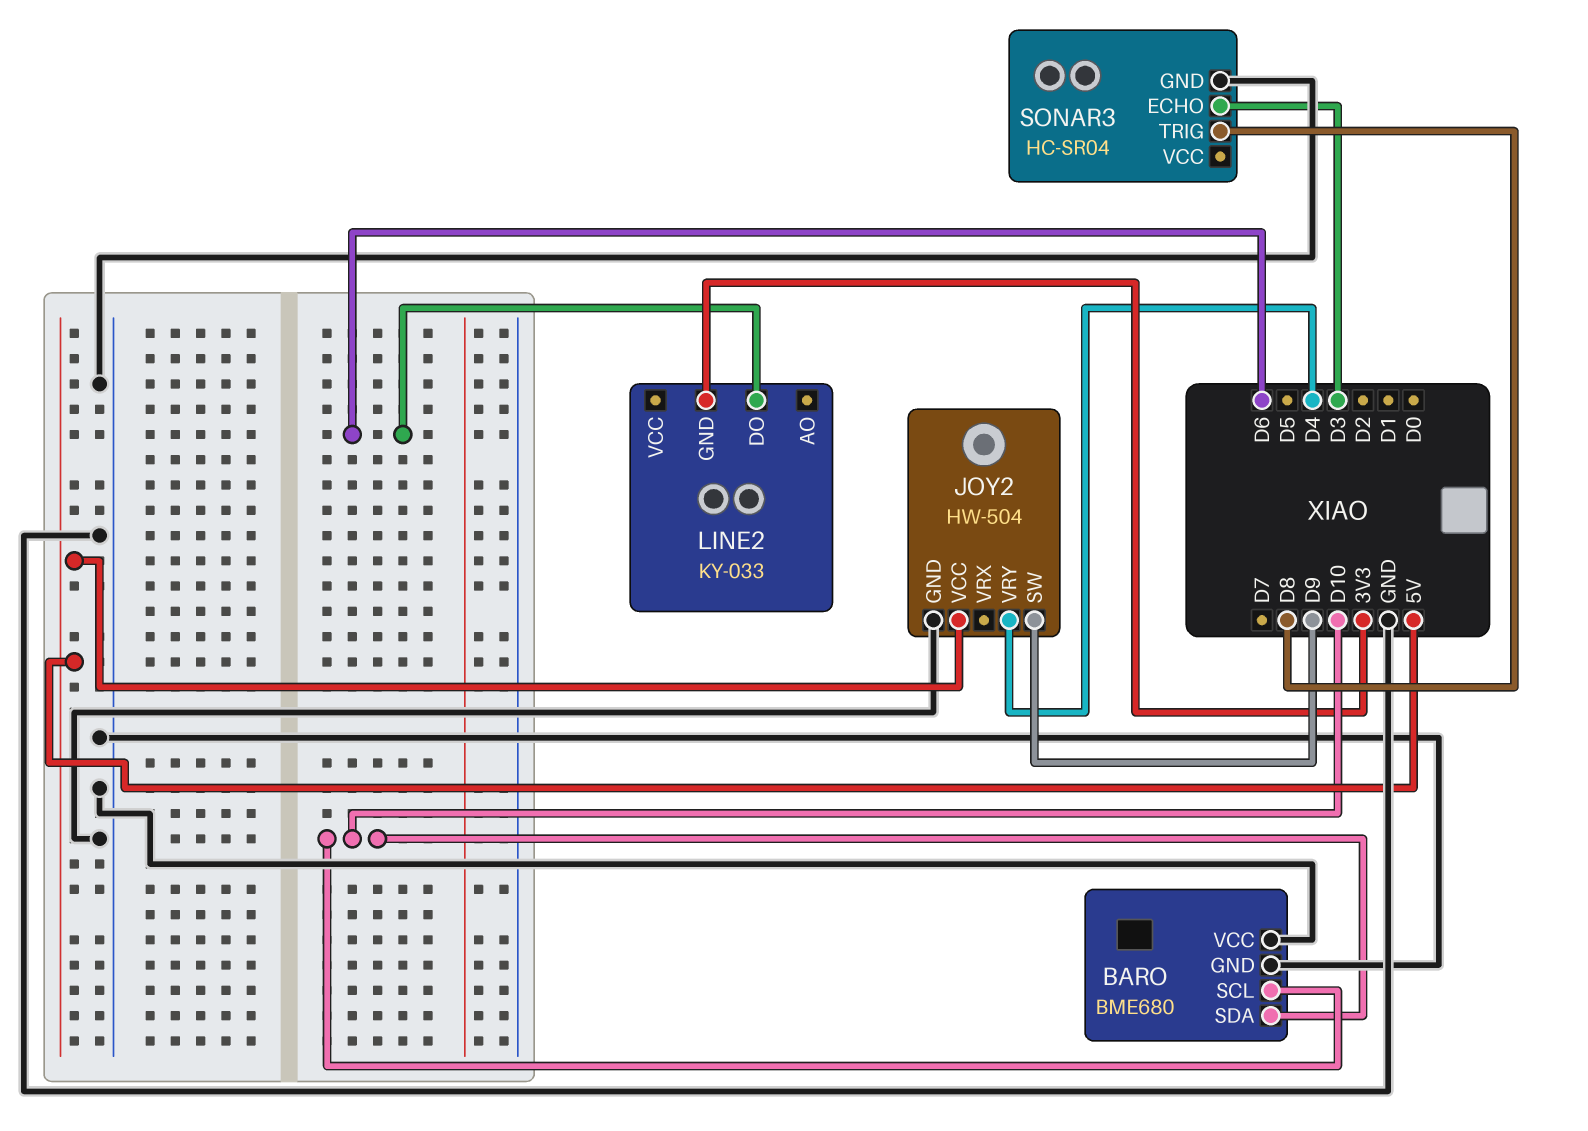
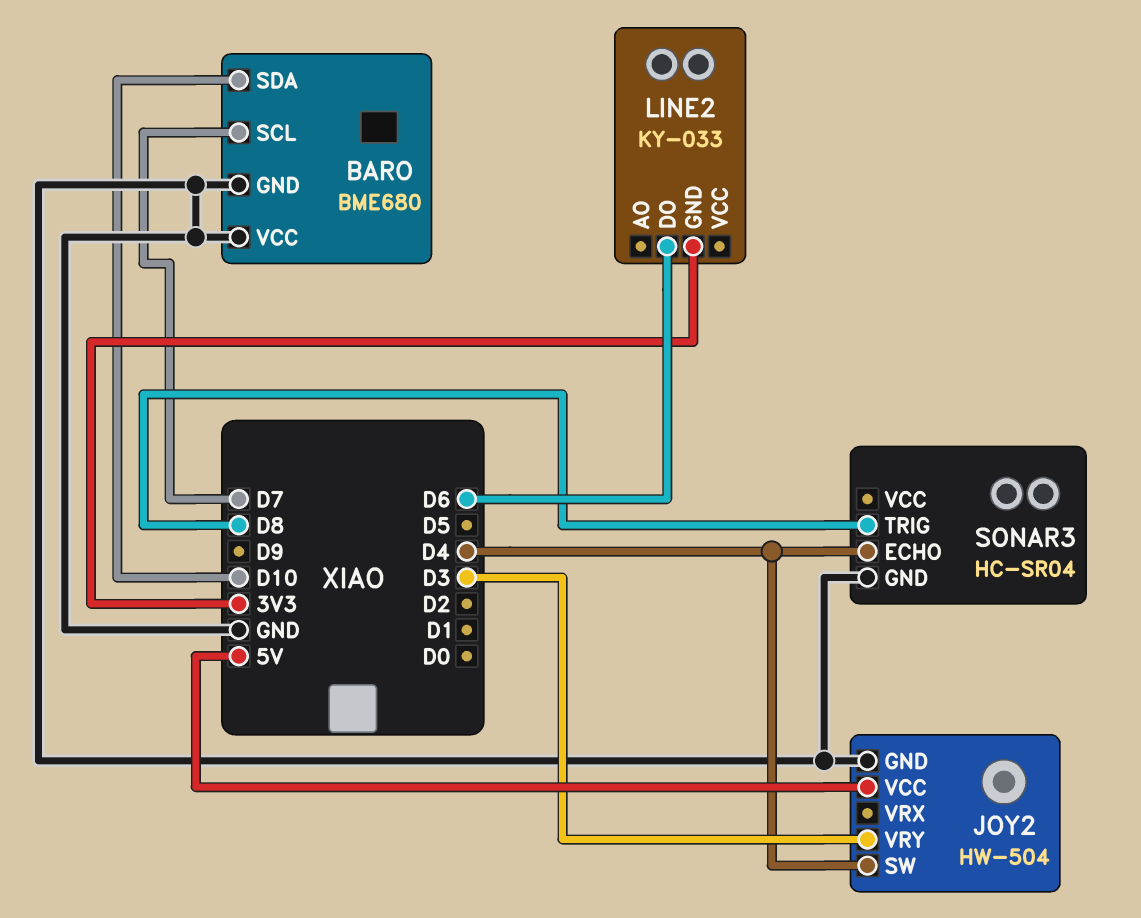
BARO pin SCL: D10 -> D7
JOY2 pin SW: D9 -> D4
JOY2 pin VRY: D4 -> D3
SONAR3 pin ECHO: D3 -> D4

